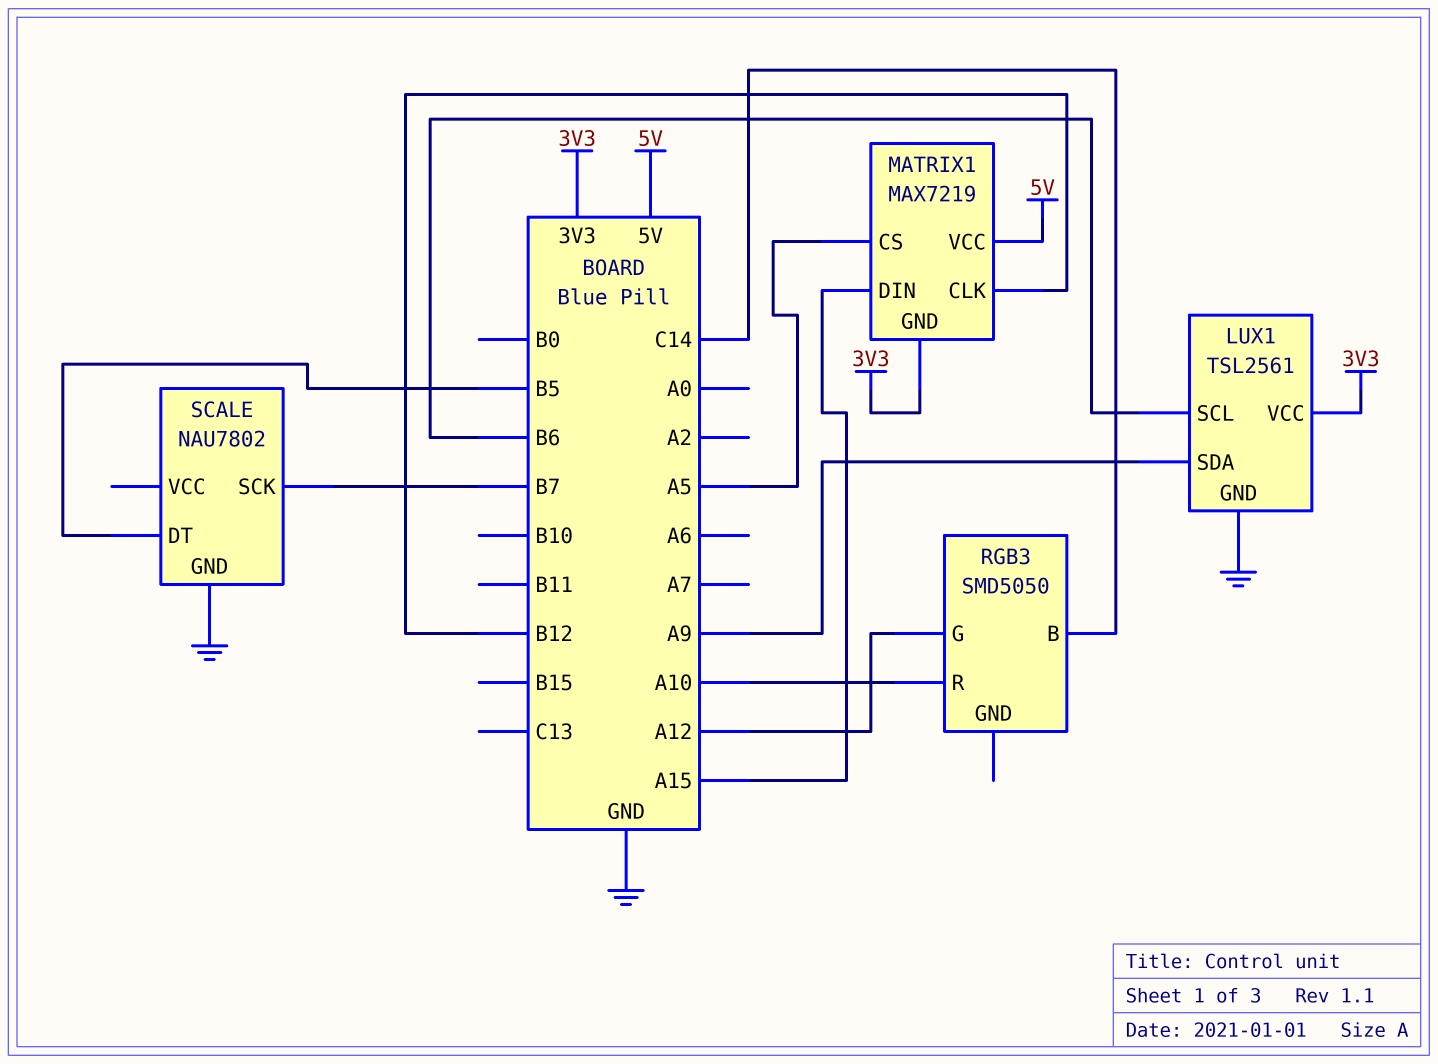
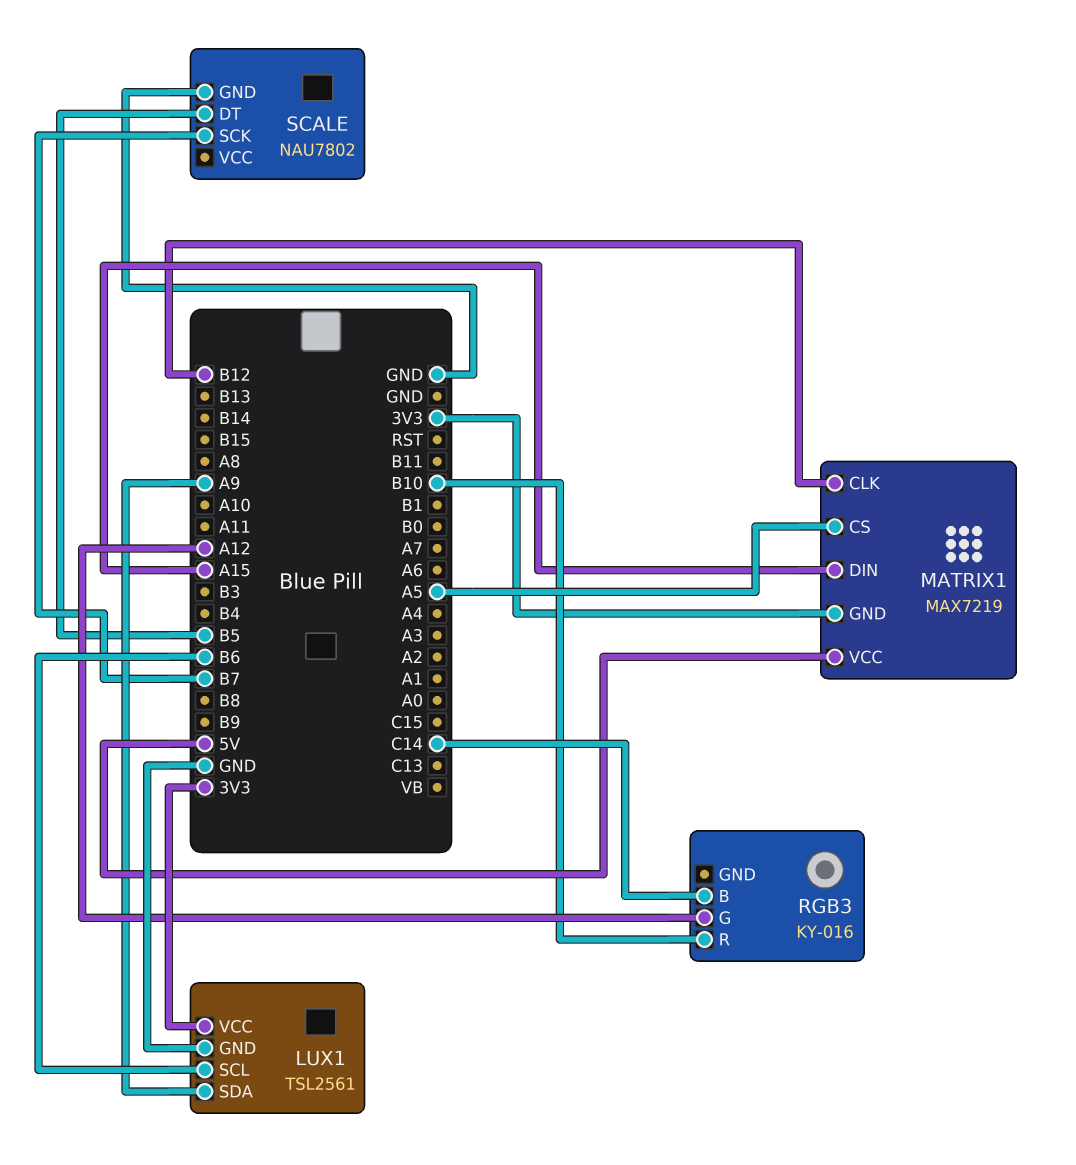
RGB3: SMD5050 -> KY-016
RGB3 pin R: A10 -> B10

